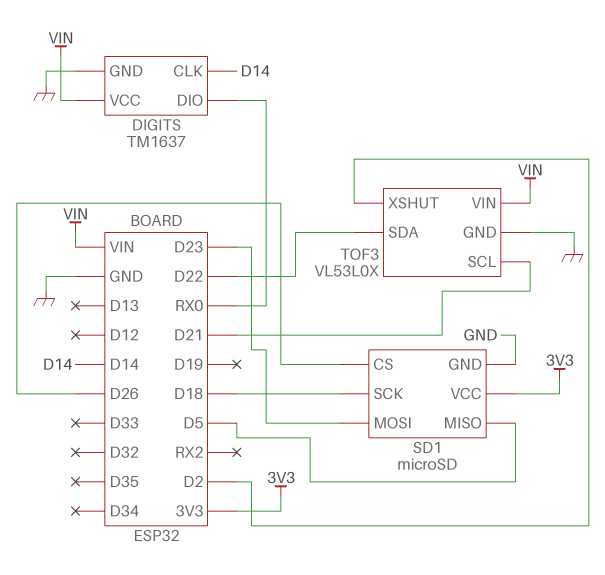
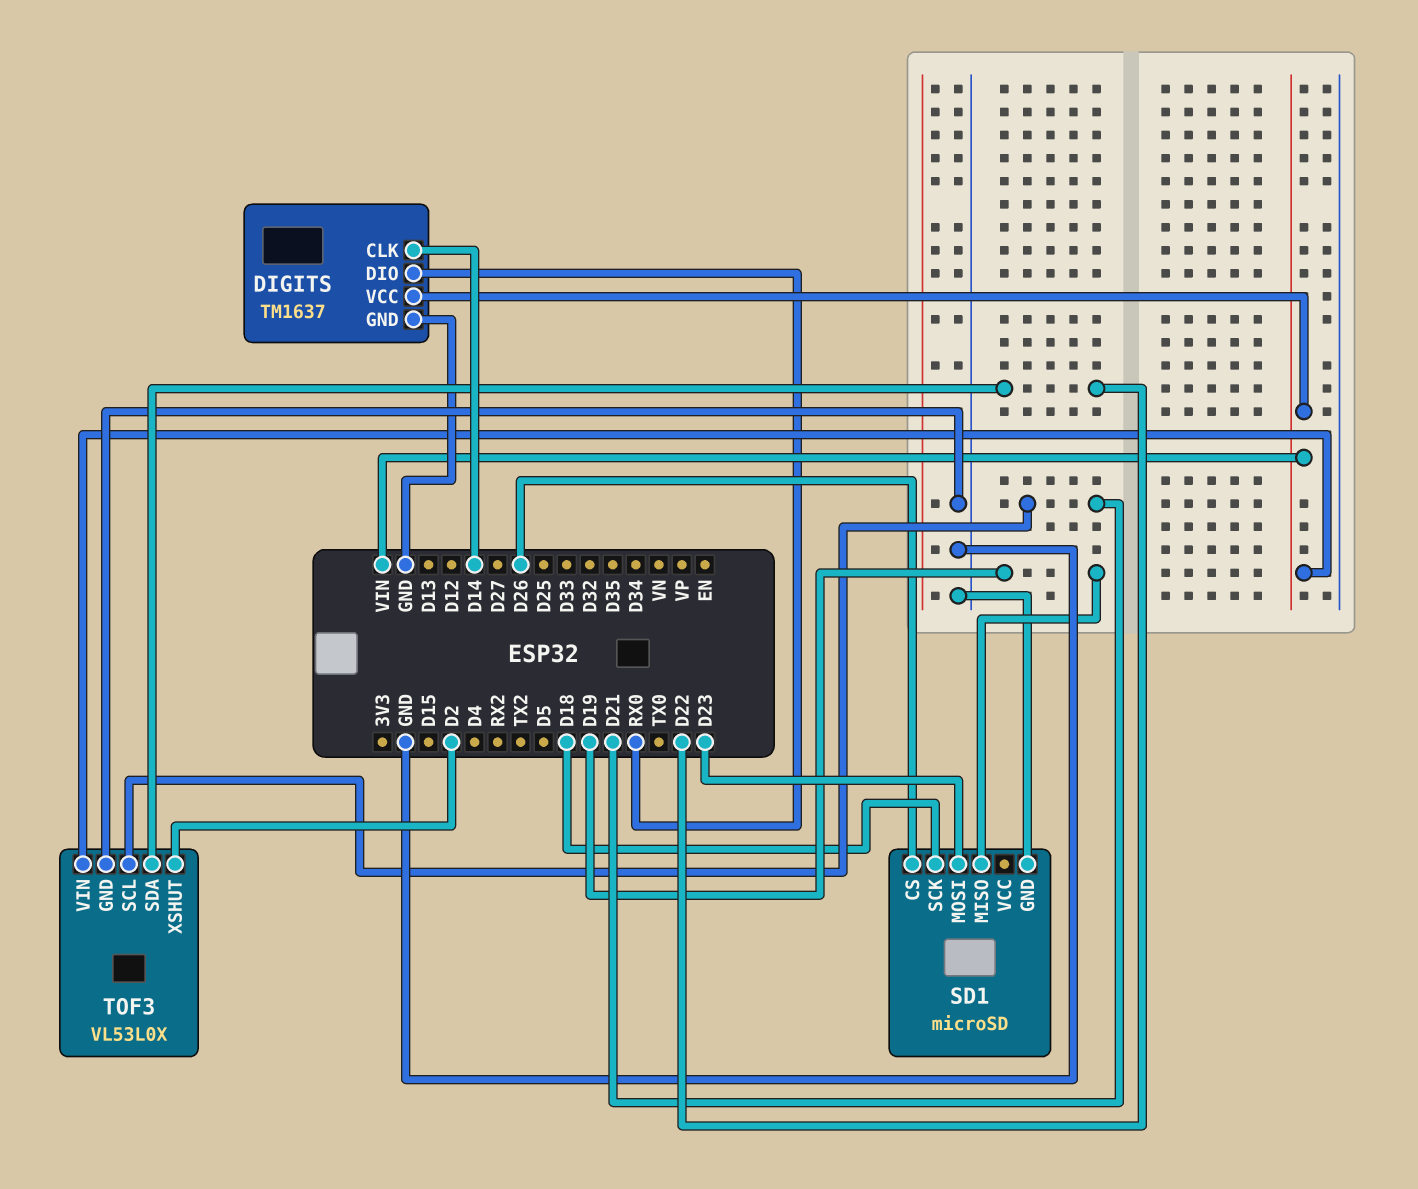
SD1 pin MISO: D5 -> D19
SD1 pin VCC: 3V3 -> none

